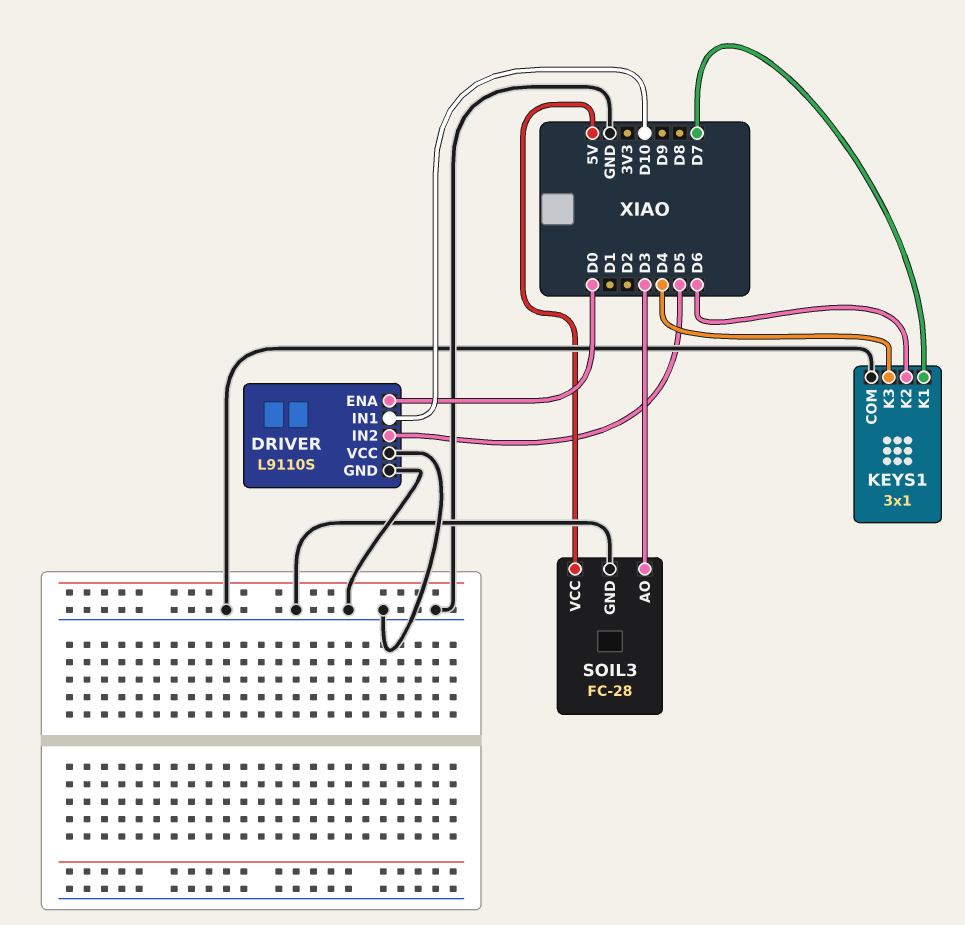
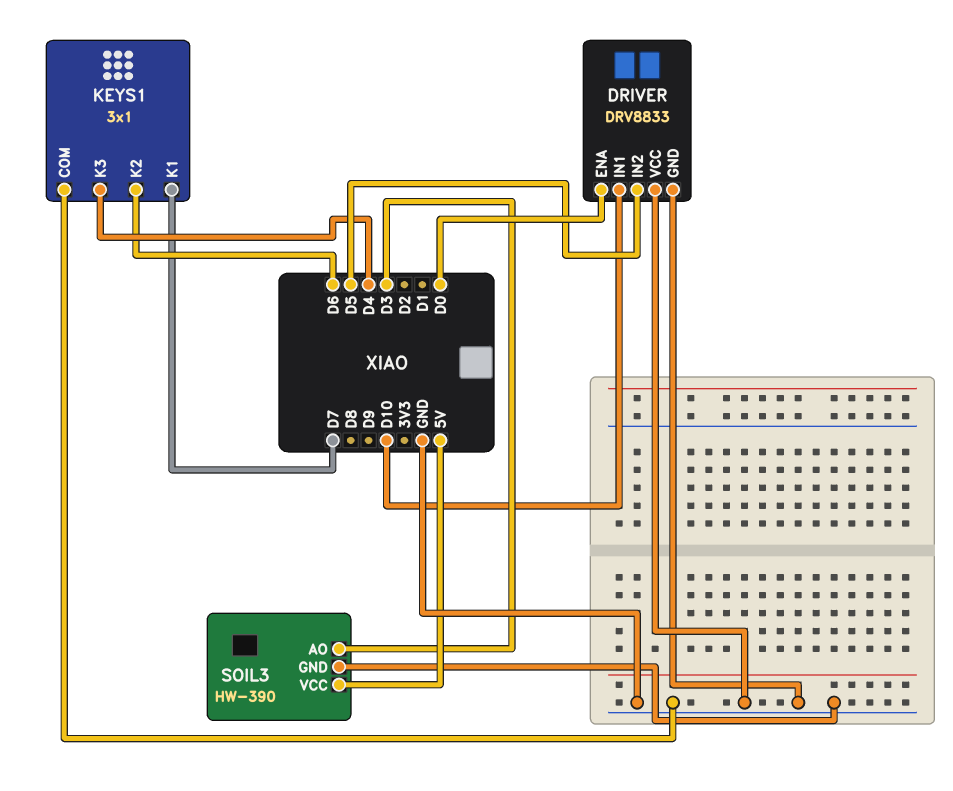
DRIVER: L9110S -> DRV8833
SOIL3: FC-28 -> HW-390

